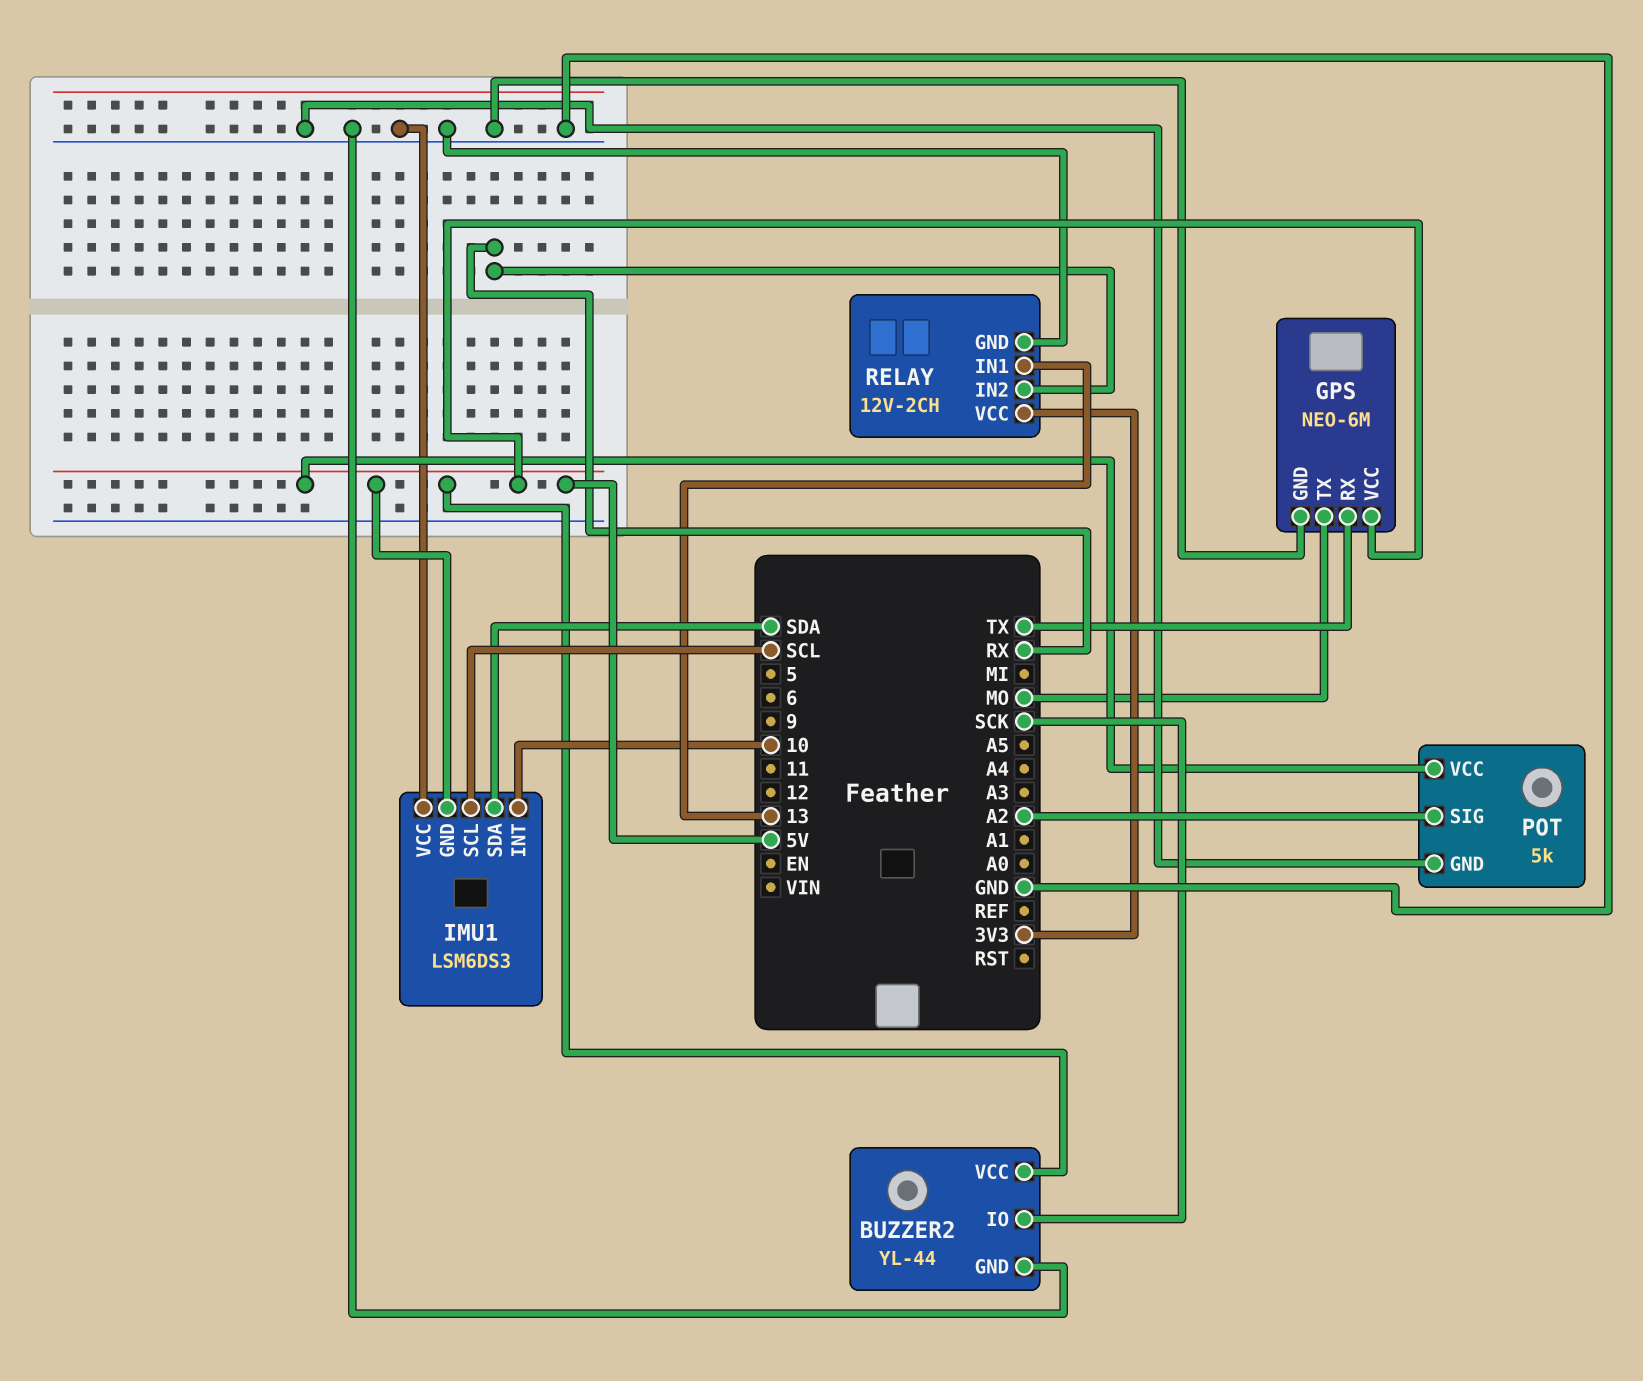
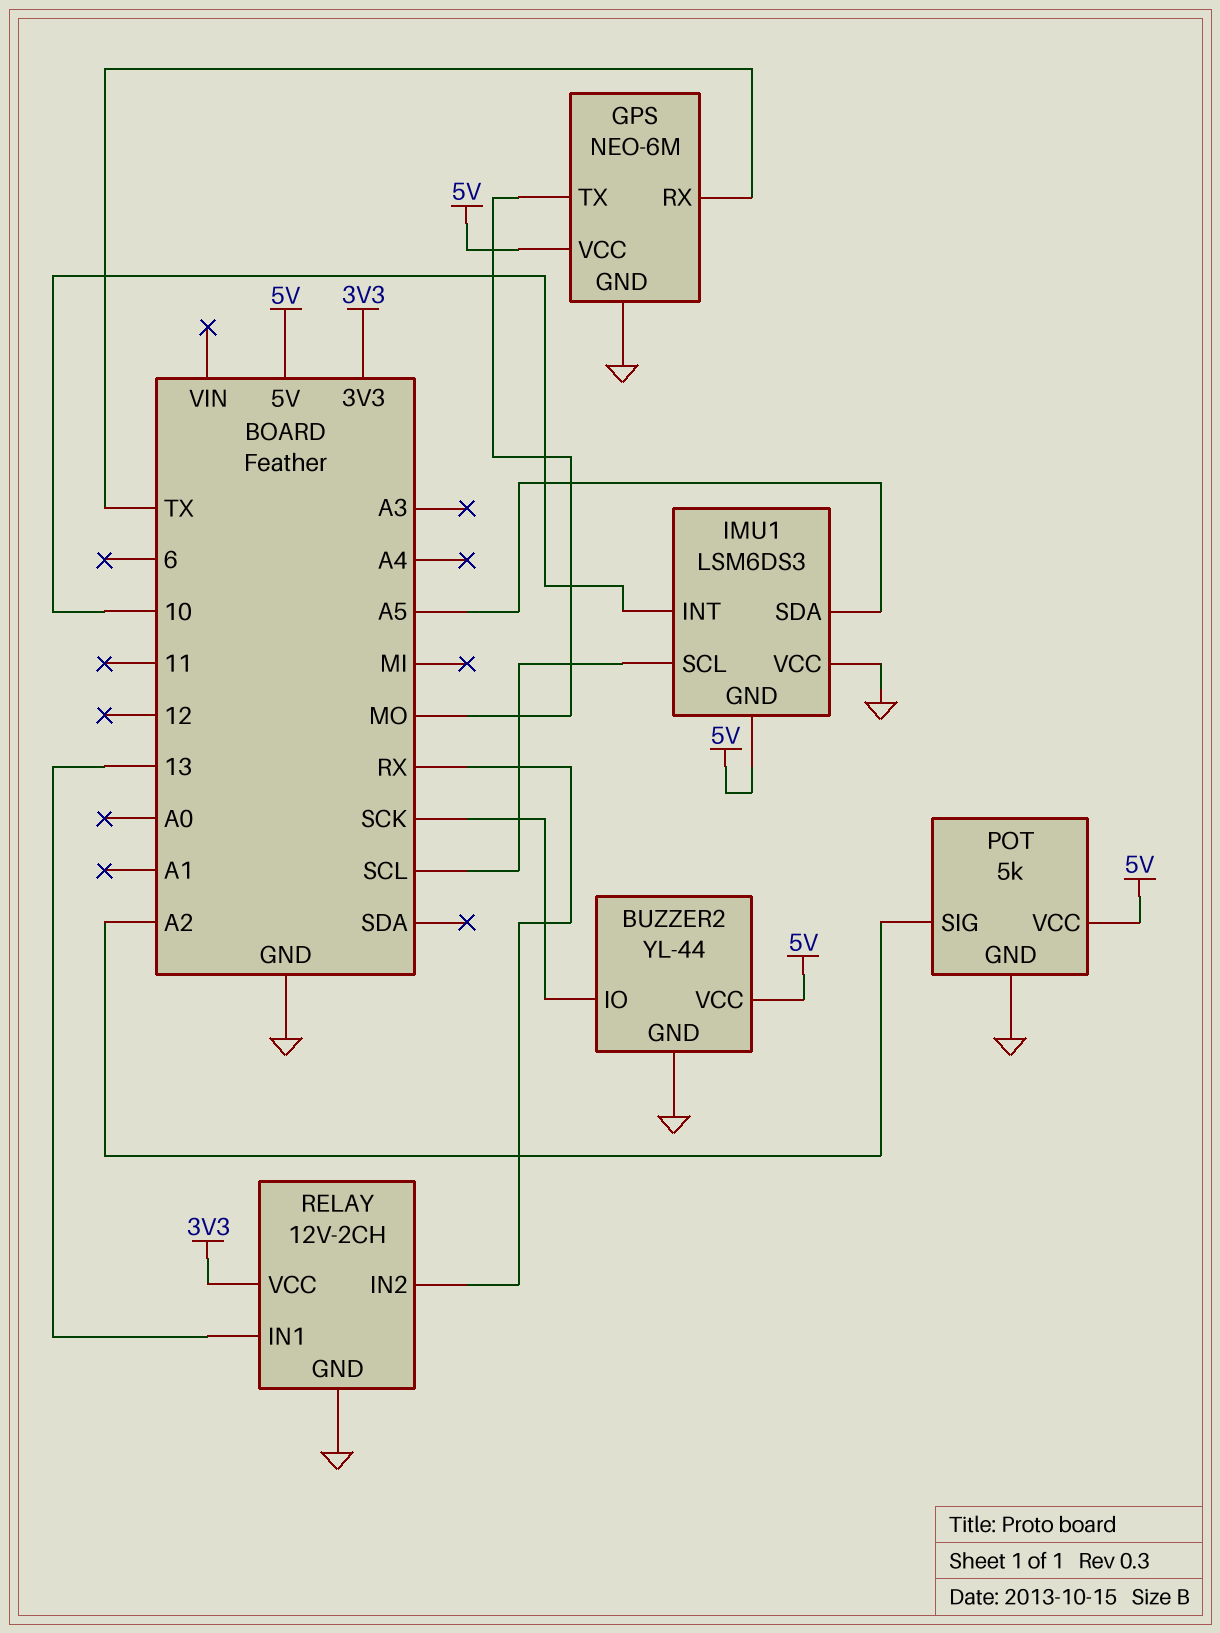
IMU1 pin SDA: SDA -> A5

